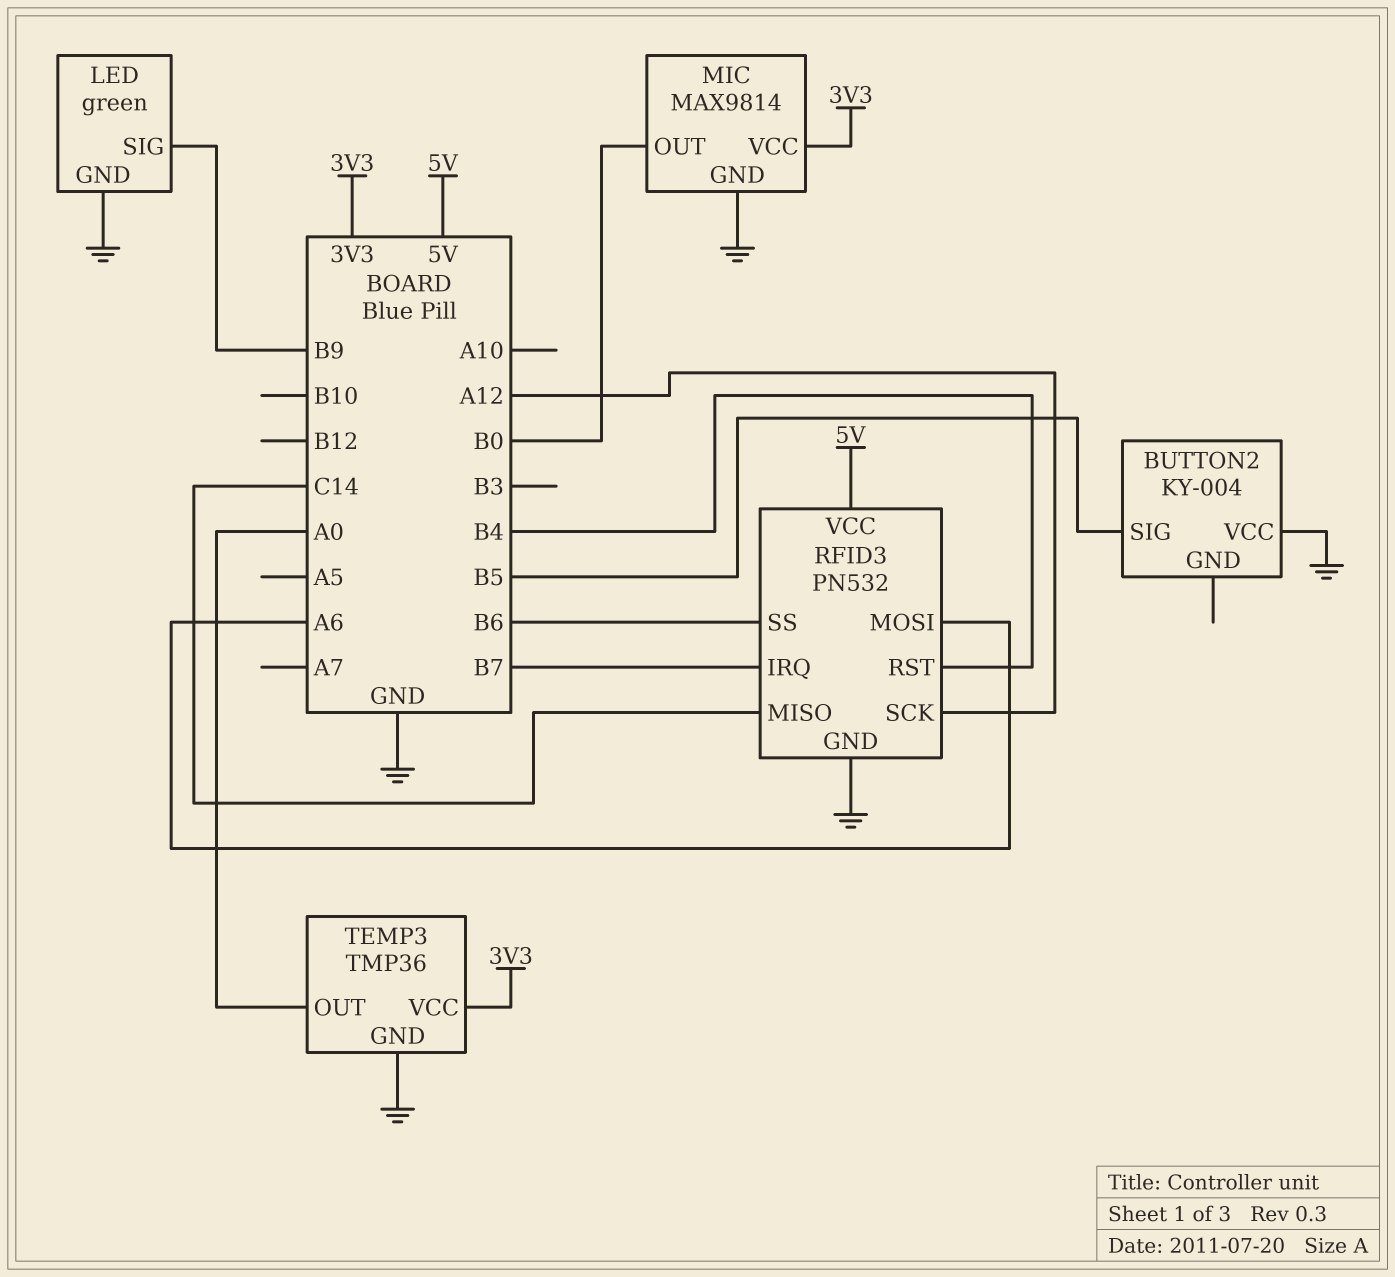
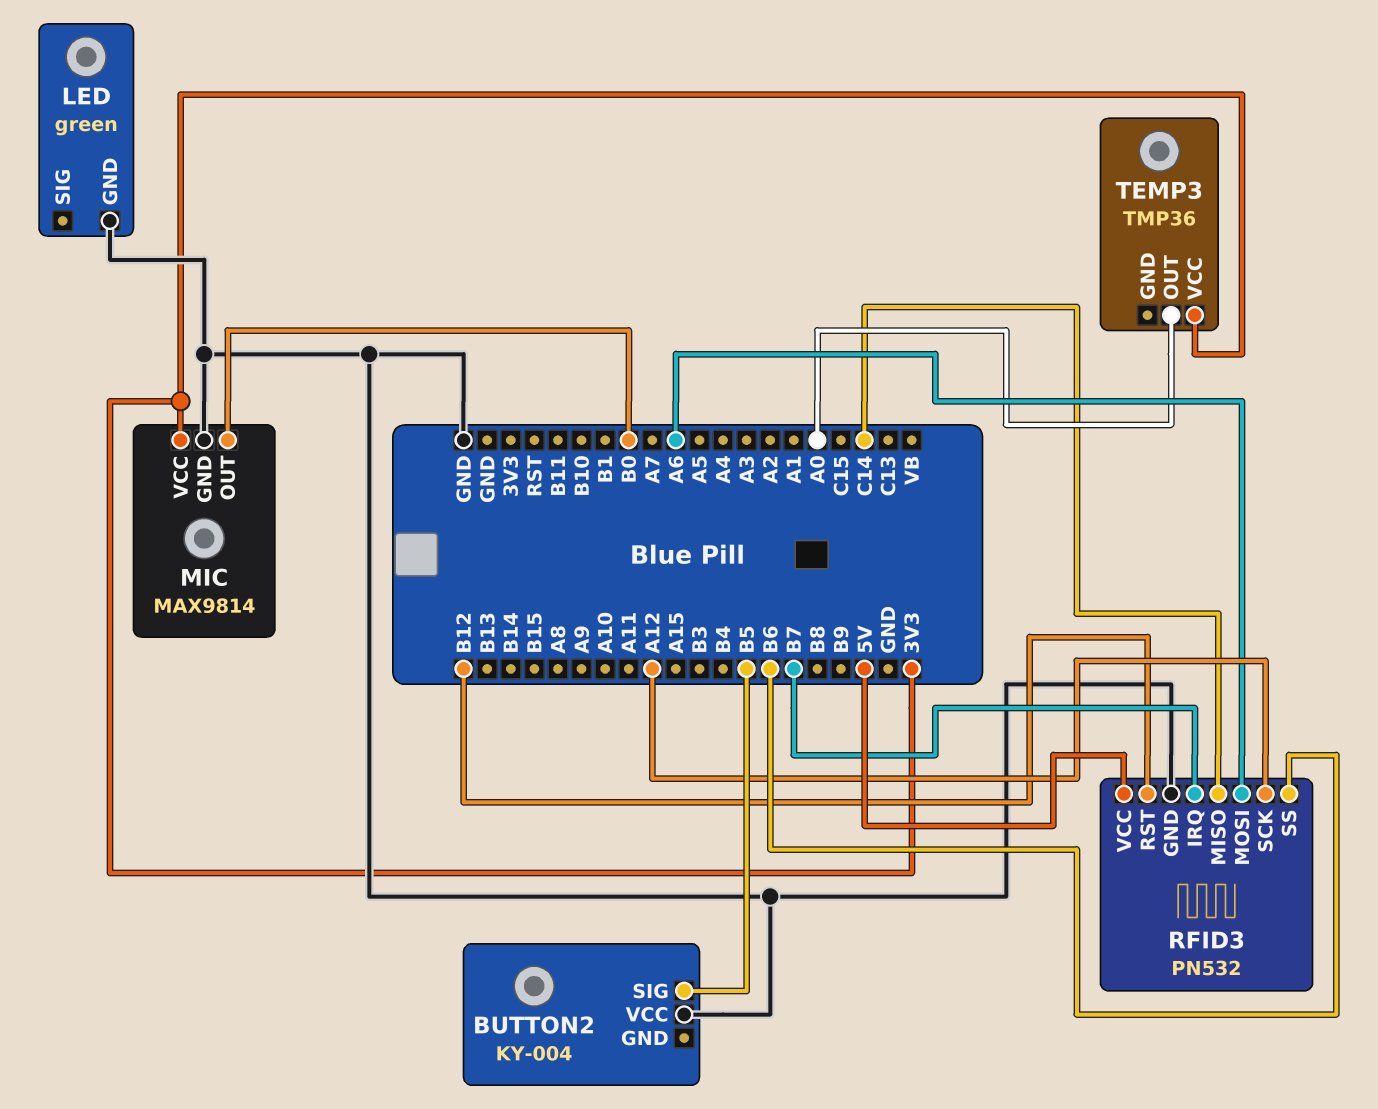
LED pin SIG: B9 -> none
RFID3 pin RST: B4 -> B12
TEMP3 pin GND: GND -> none

